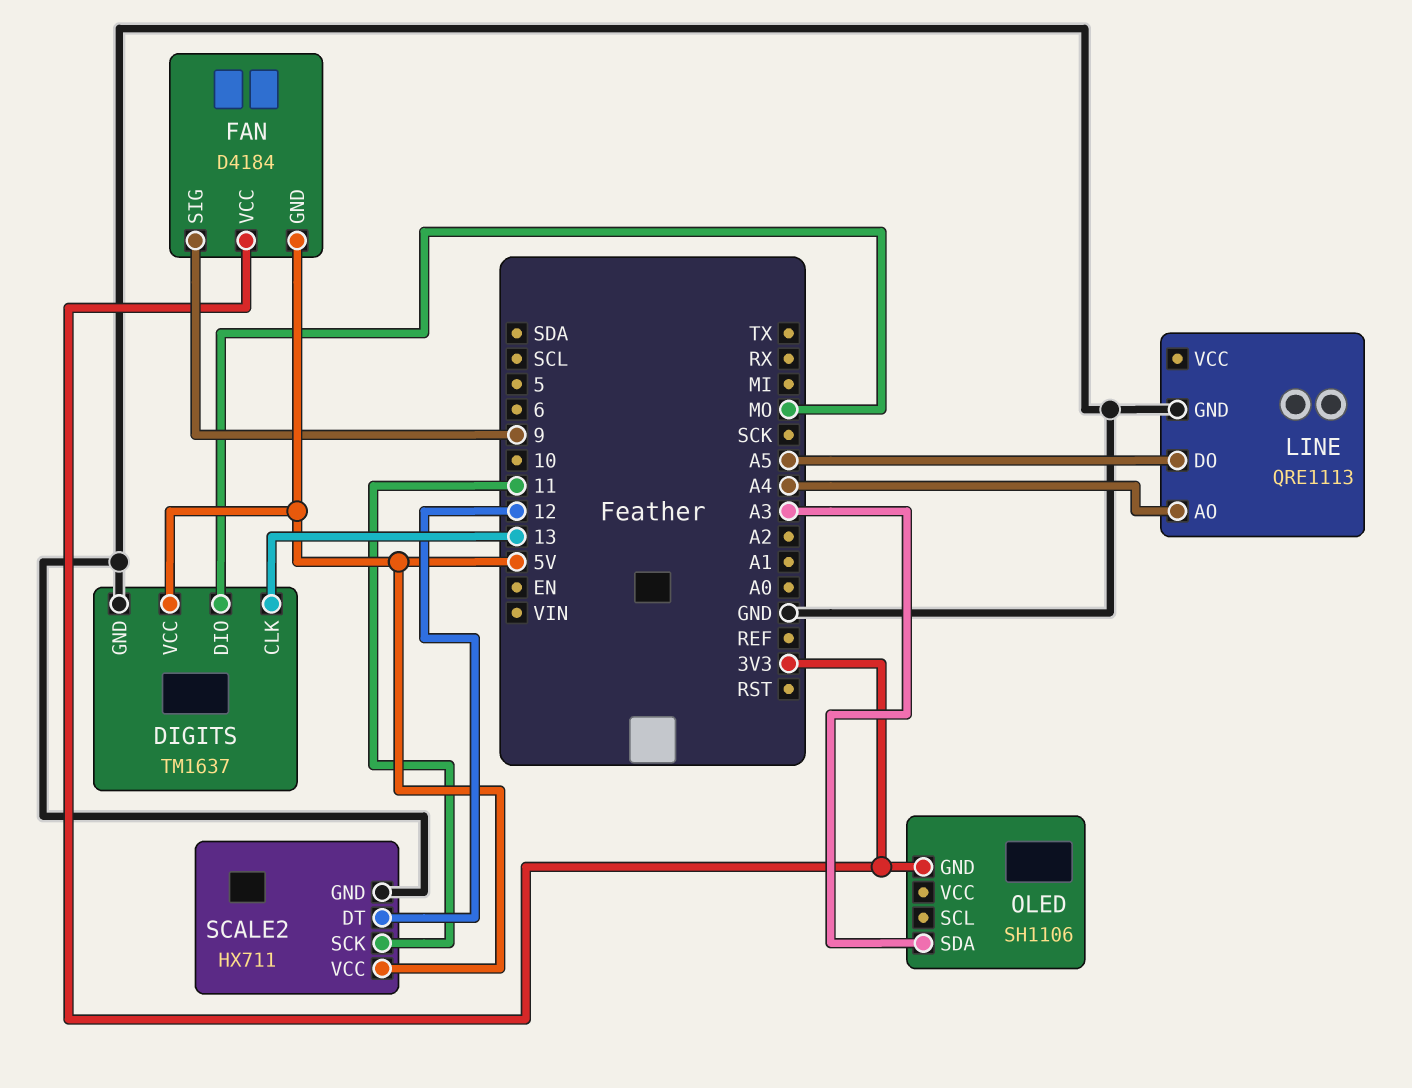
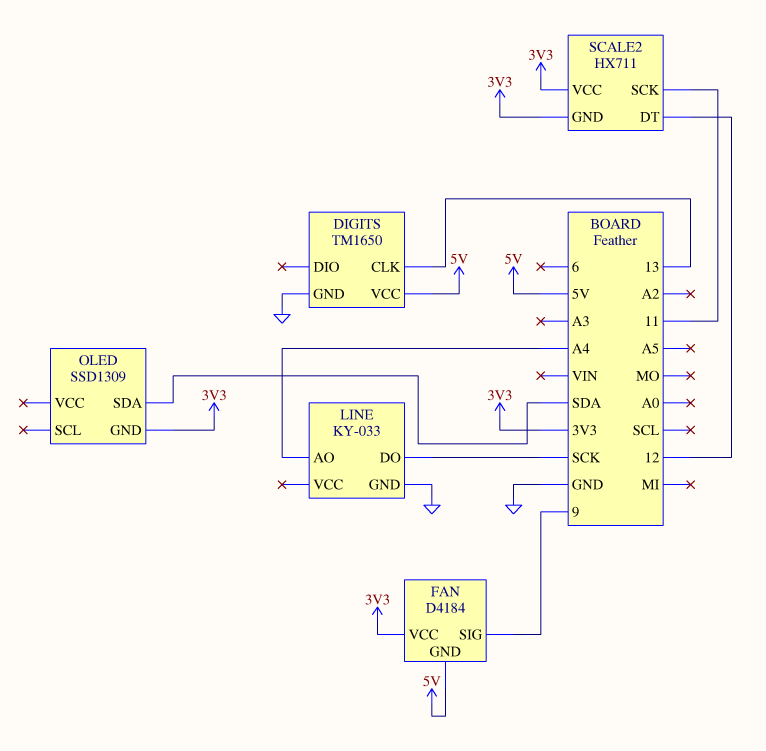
DIGITS: TM1637 -> TM1650
DIGITS pin DIO: MO -> none
LINE: QRE1113 -> KY-033
LINE pin DO: A5 -> SCK
OLED: SH1106 -> SSD1309
OLED pin SDA: A3 -> SDA
SCALE2 pin GND: GND -> 3V3
SCALE2 pin VCC: 5V -> 3V3

